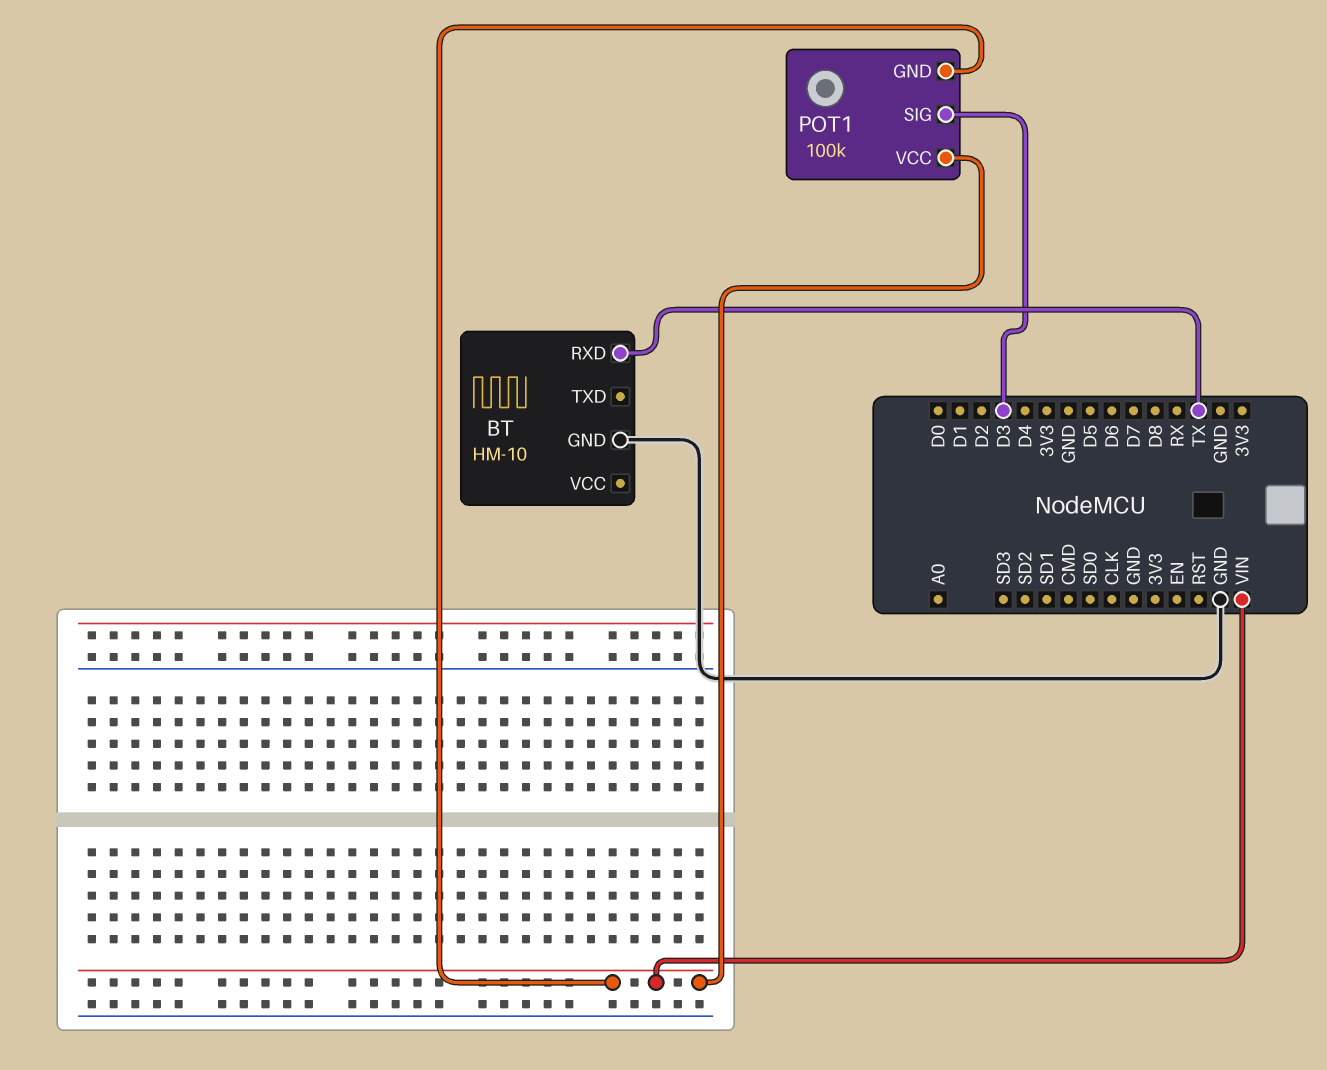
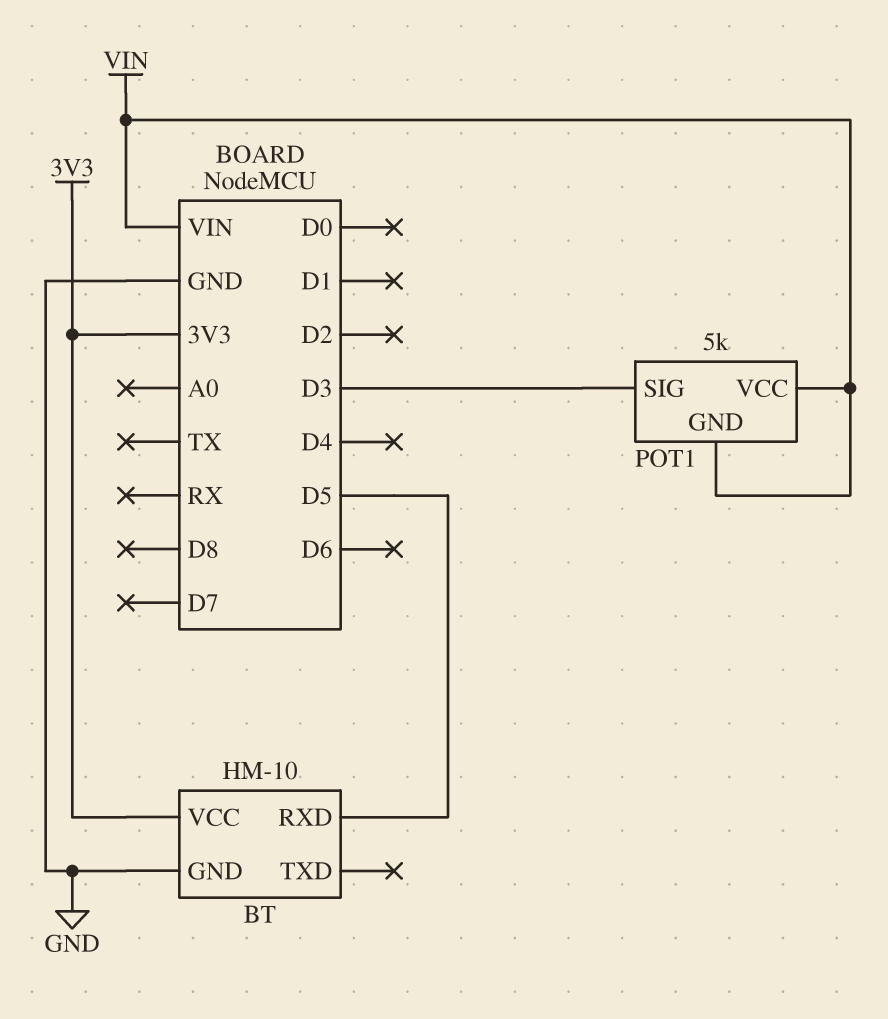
BT pin RXD: TX -> D5
BT pin VCC: none -> 3V3
POT1: 100k -> 5k

